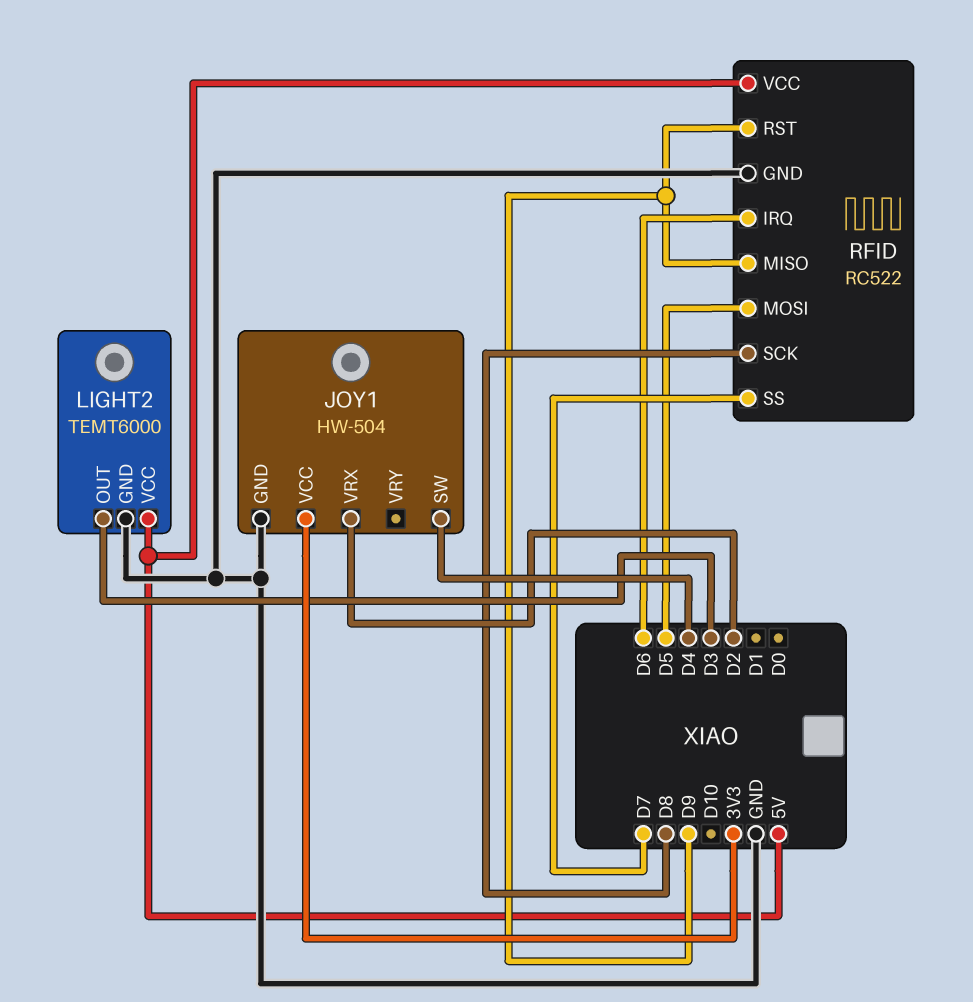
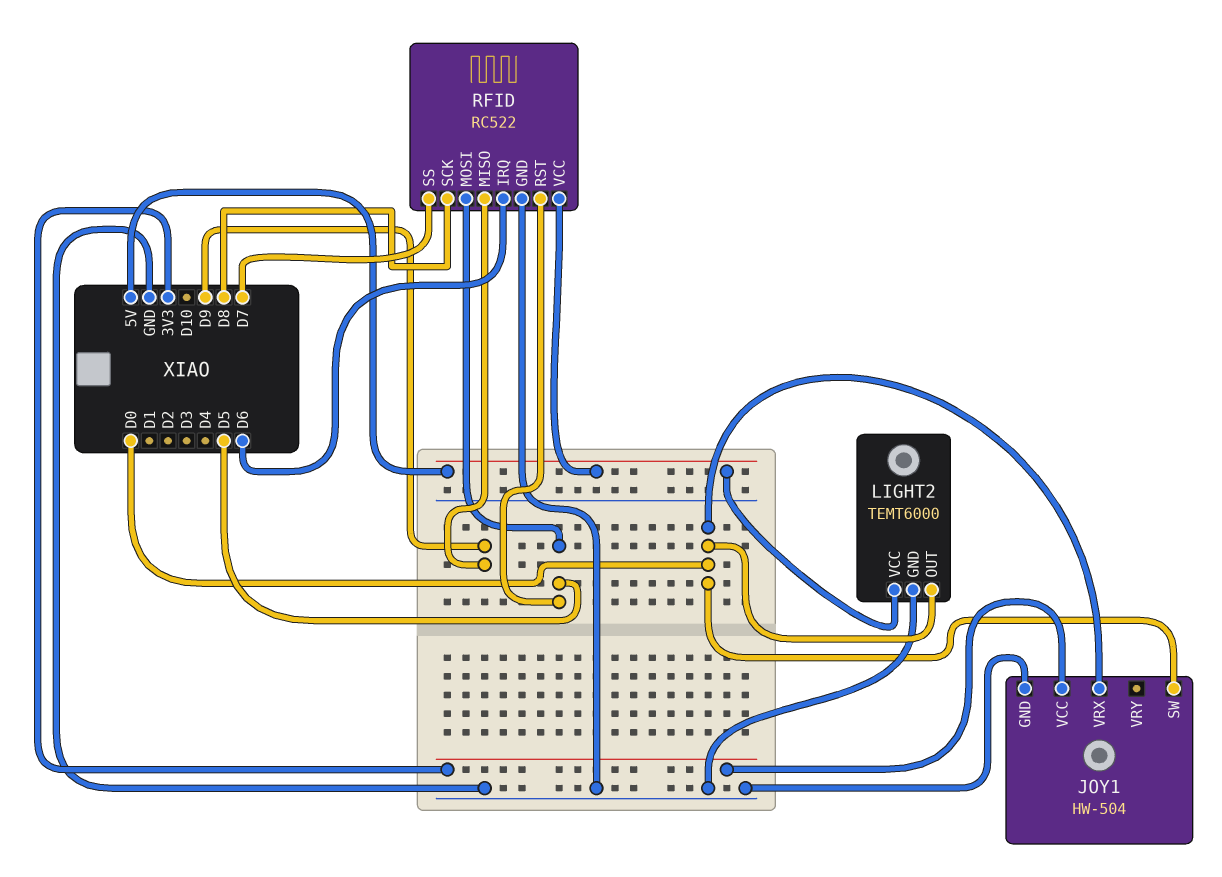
JOY1 pin SW: D4 -> D0
JOY1 pin VRX: D2 -> D0
LIGHT2 pin OUT: D3 -> D0
RFID pin RST: D9 -> D5

